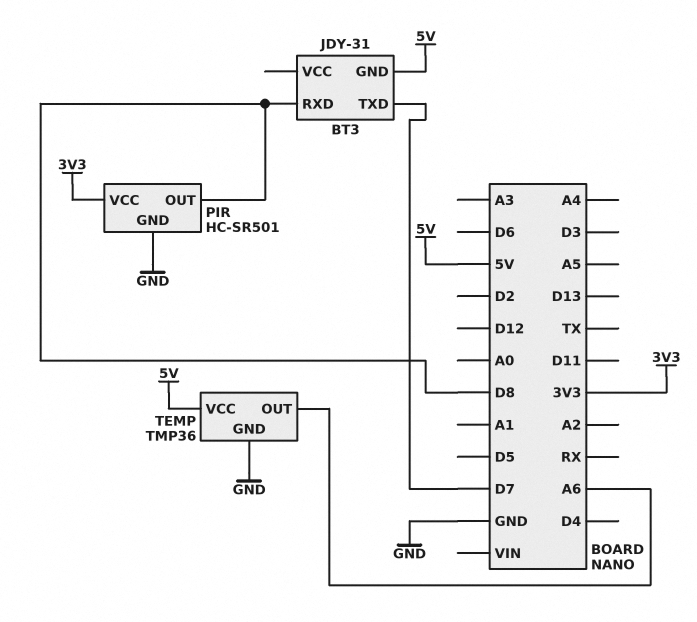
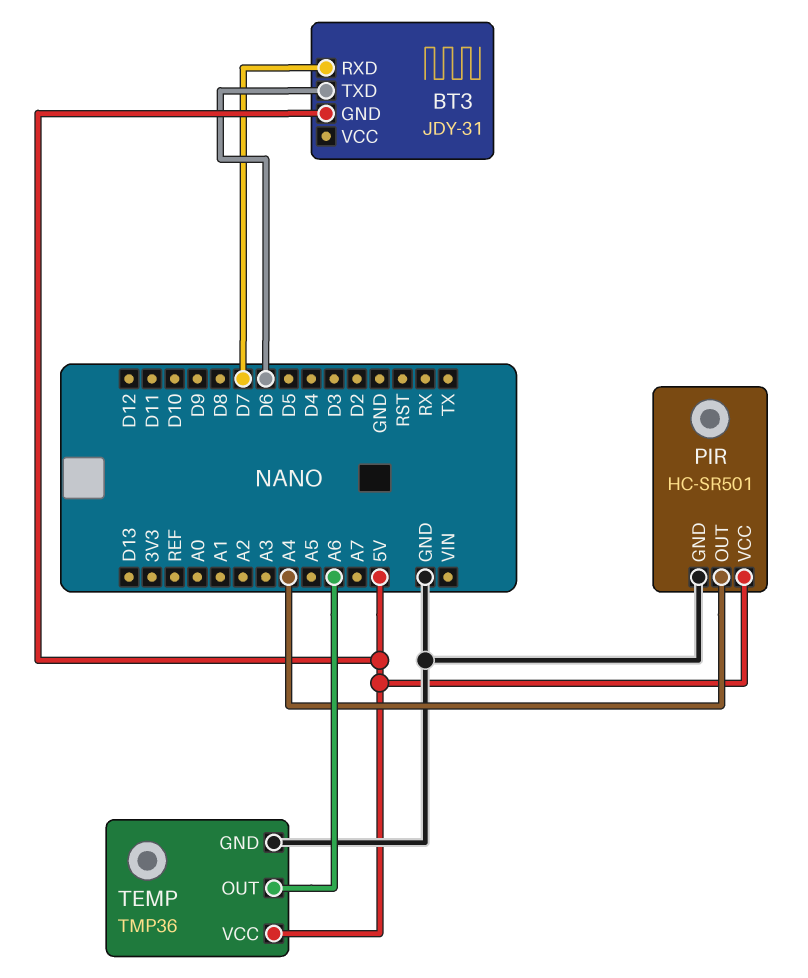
BT3 pin RXD: D8 -> D7
BT3 pin TXD: D7 -> D6
PIR pin OUT: D8 -> A4
PIR pin VCC: 3V3 -> 5V

